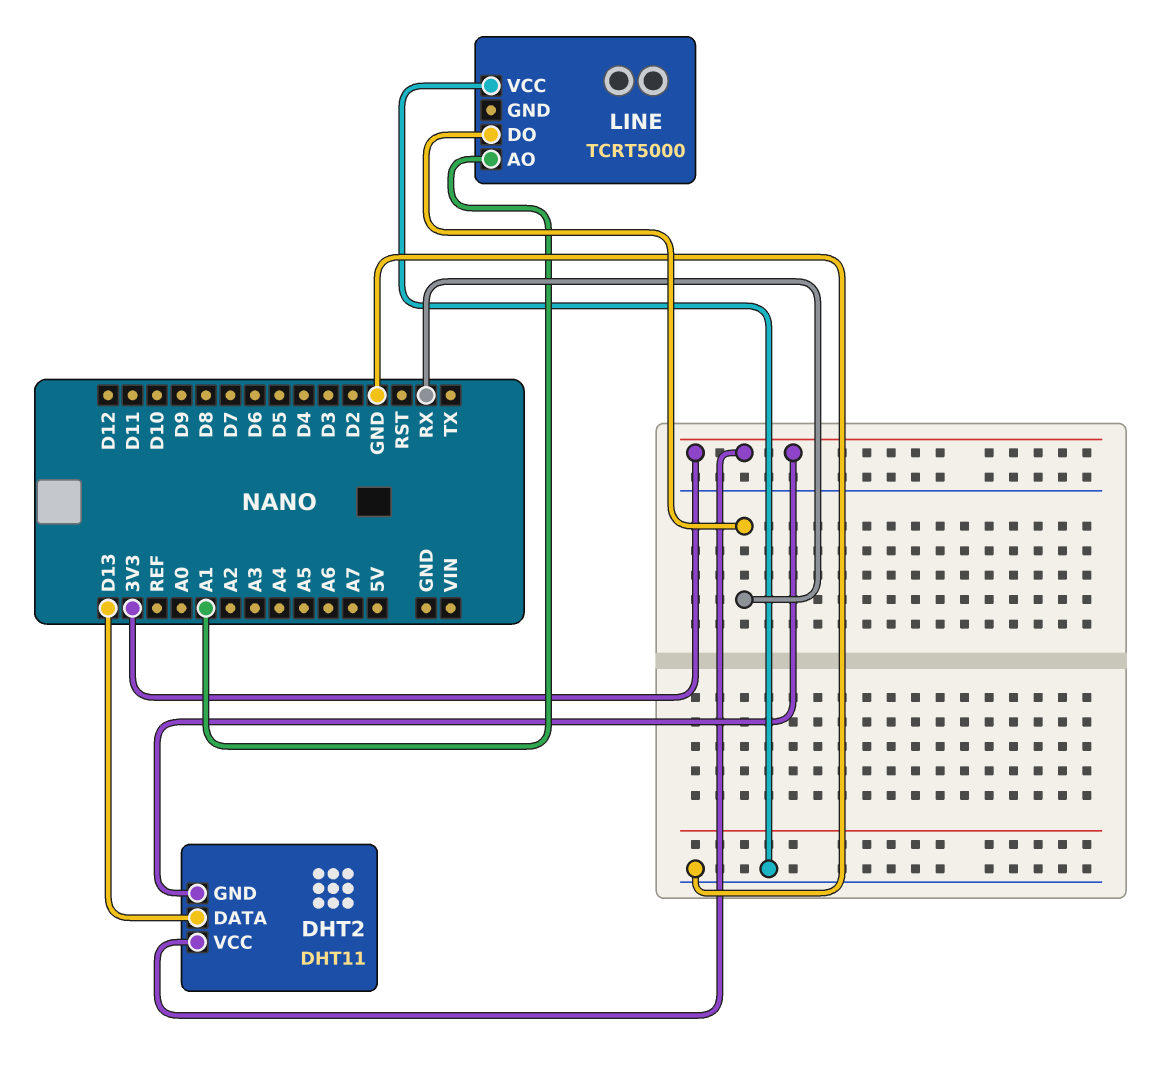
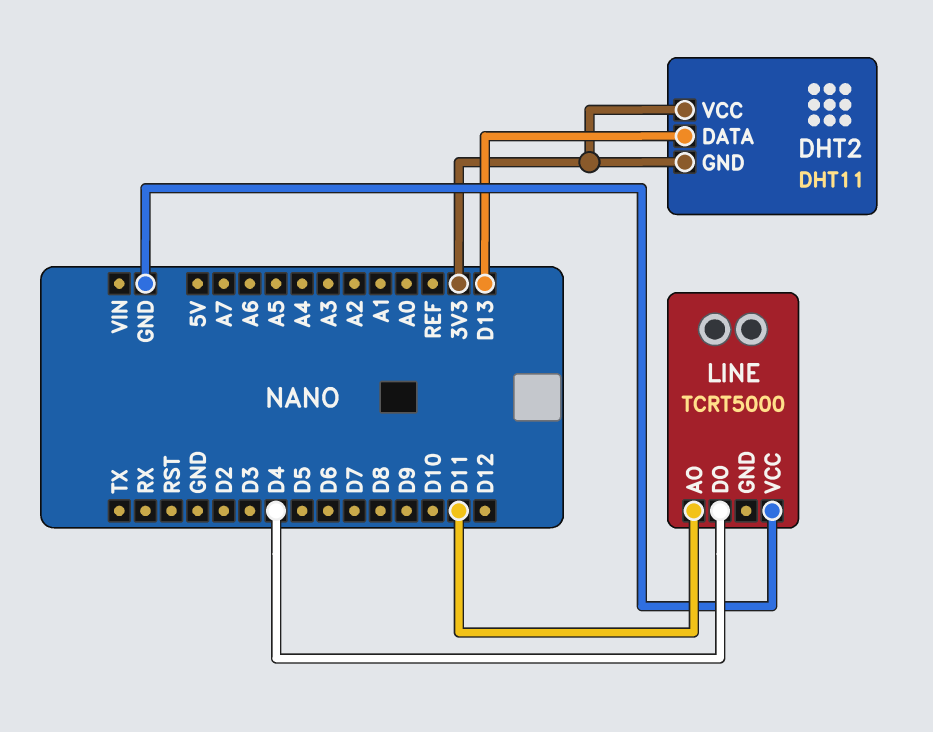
LINE pin AO: A1 -> D11
LINE pin DO: RX -> D4

